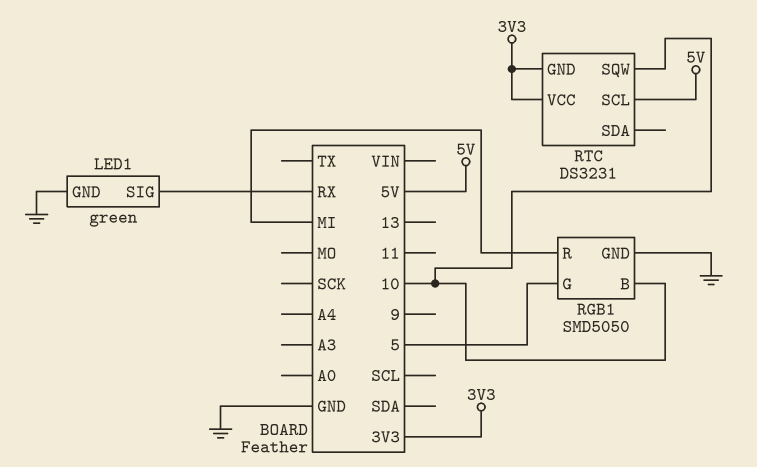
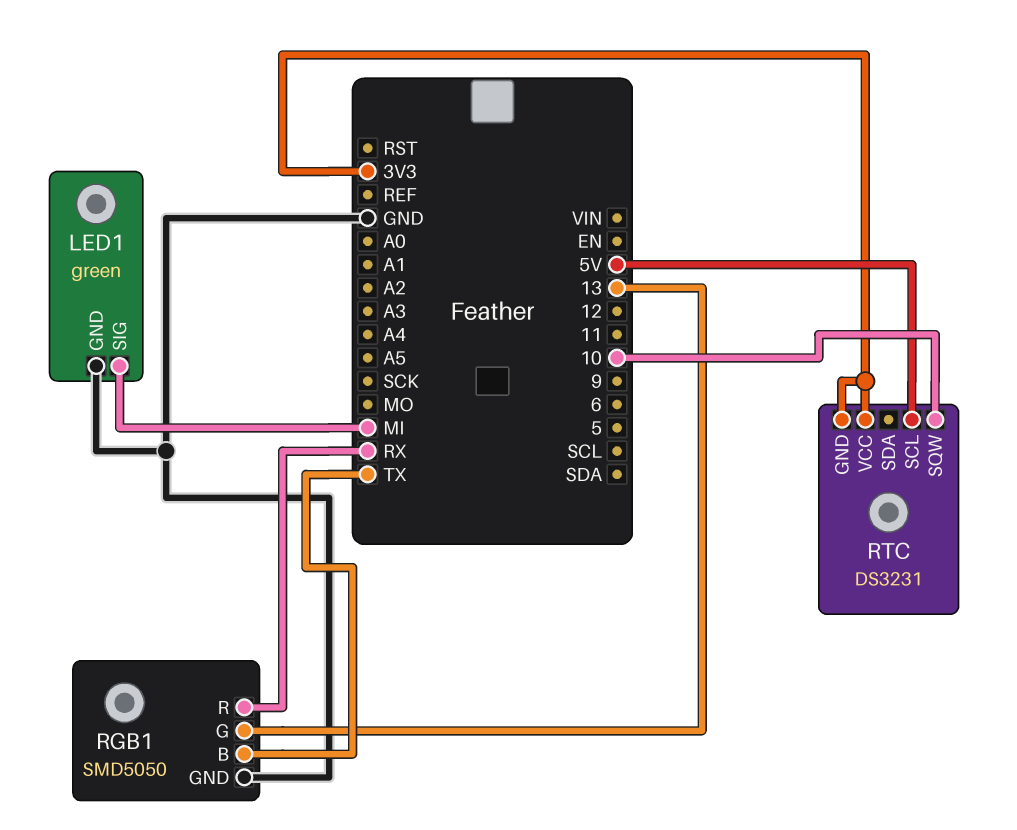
LED1 pin SIG: RX -> MI
RGB1 pin B: 10 -> TX
RGB1 pin G: 5 -> 13
RGB1 pin R: MI -> RX

